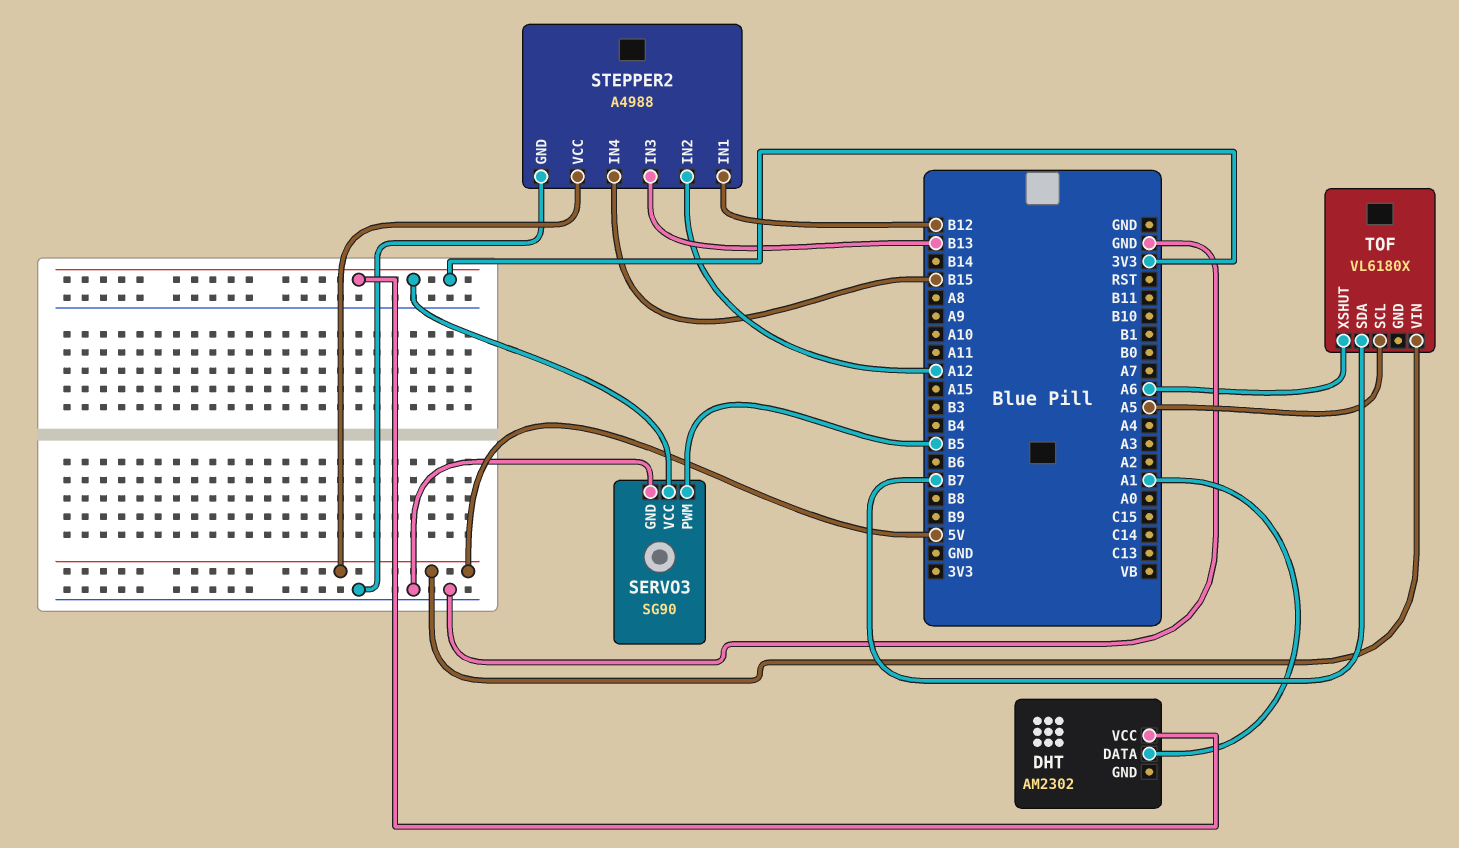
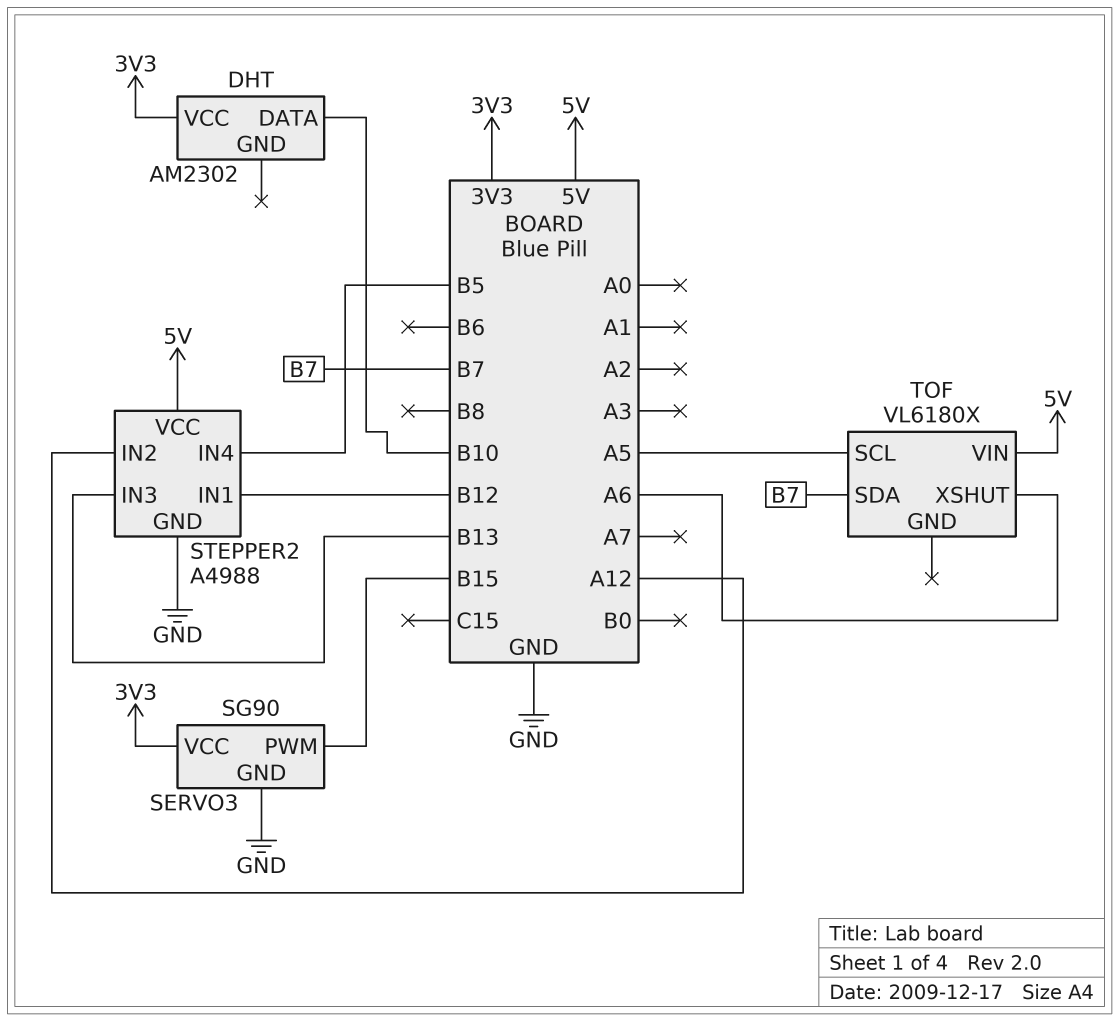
DHT pin DATA: A1 -> B10
SERVO3 pin PWM: B5 -> B15
STEPPER2 pin IN4: B15 -> B5

